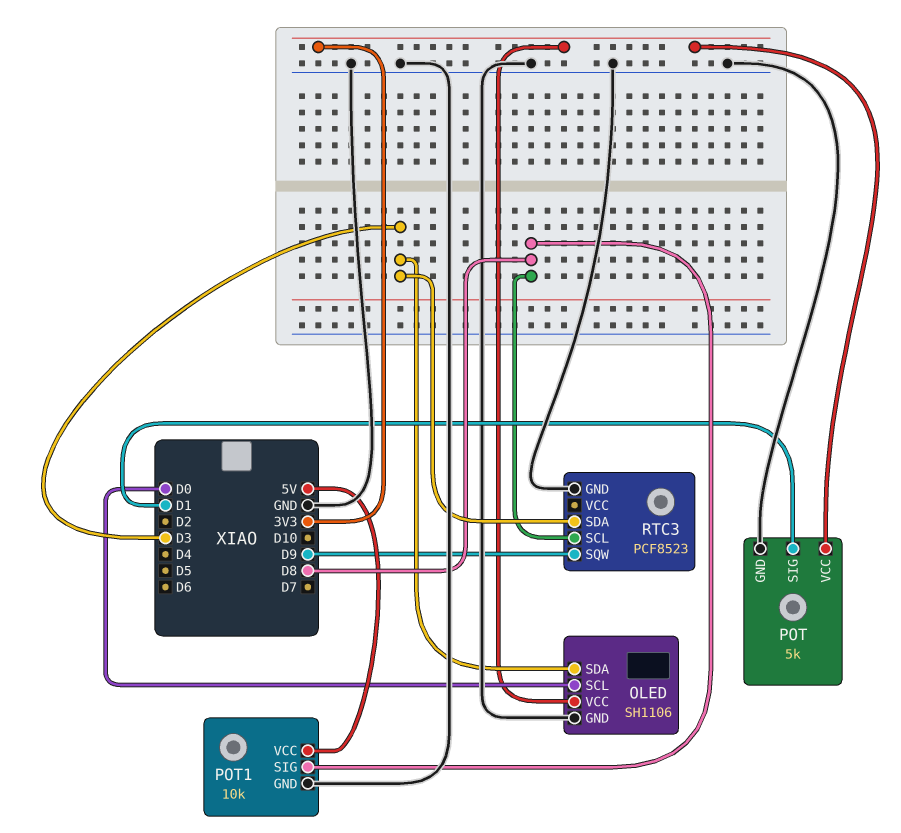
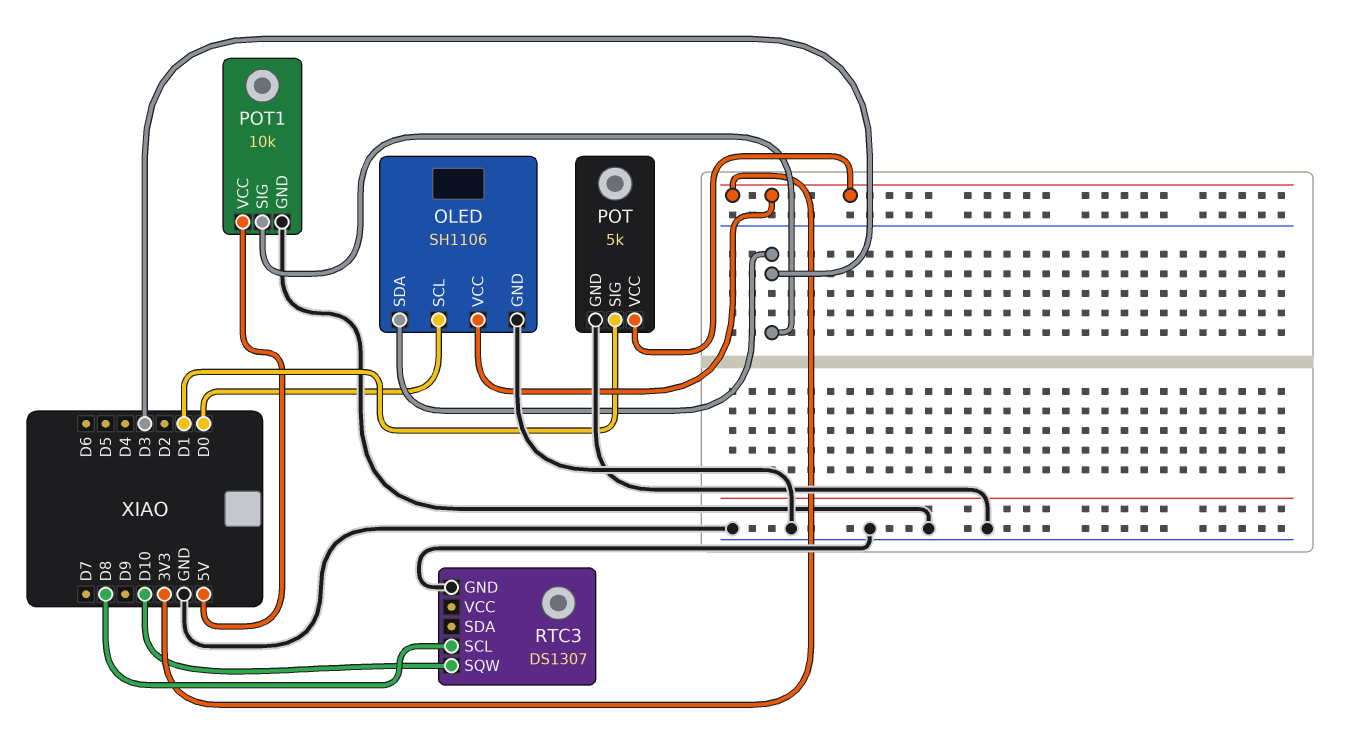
POT1 pin SIG: D8 -> D3
RTC3: PCF8523 -> DS1307
RTC3 pin SDA: D3 -> none
RTC3 pin SQW: D9 -> D10

